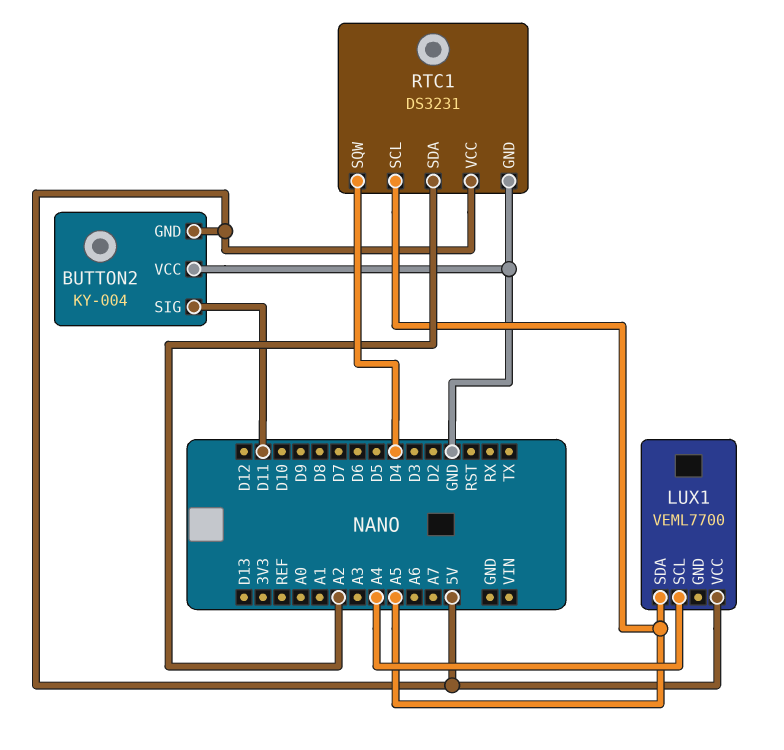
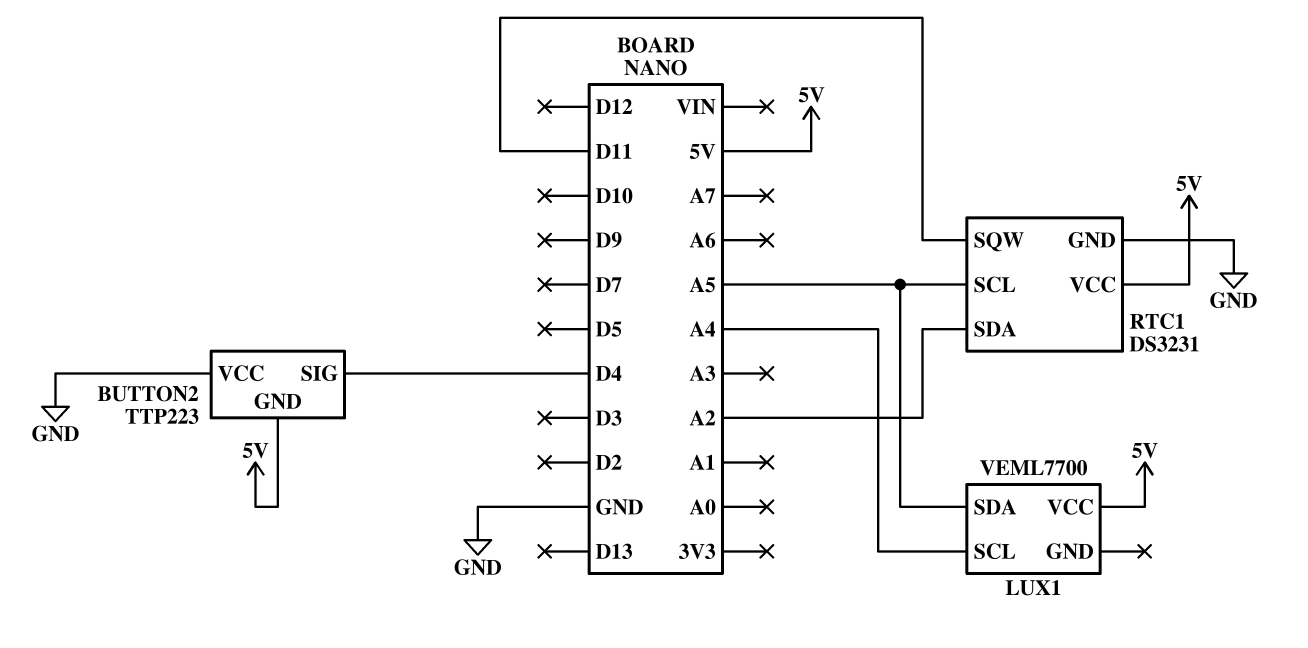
BUTTON2: KY-004 -> TTP223
BUTTON2 pin SIG: D11 -> D4
RTC1 pin SQW: D4 -> D11

